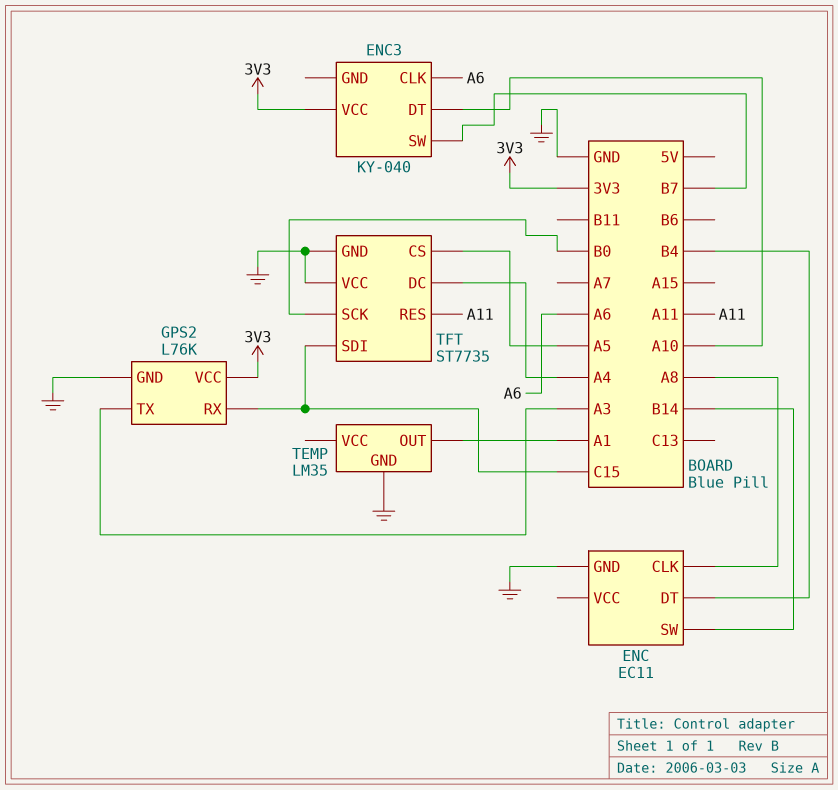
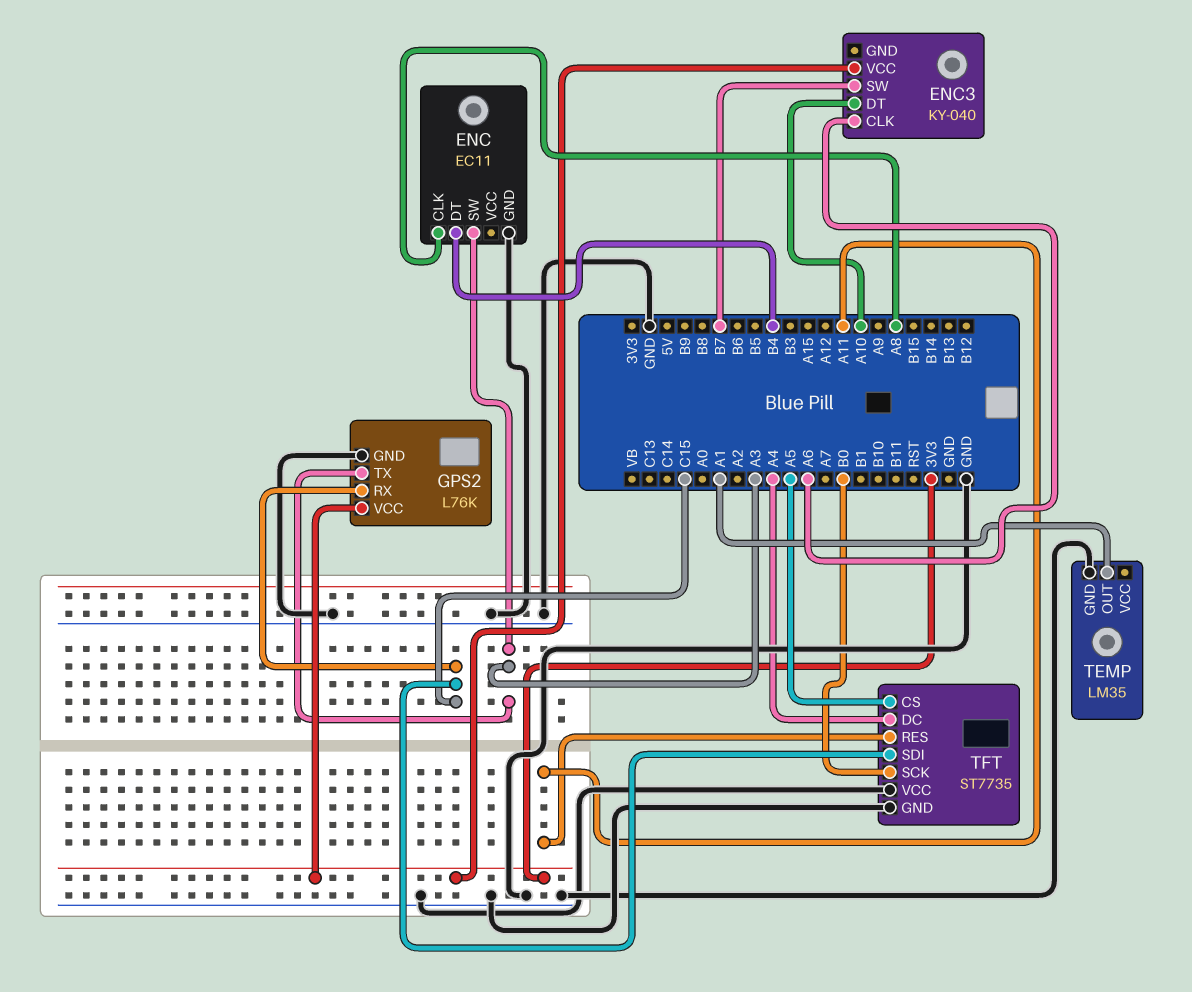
ENC pin SW: B14 -> A3

